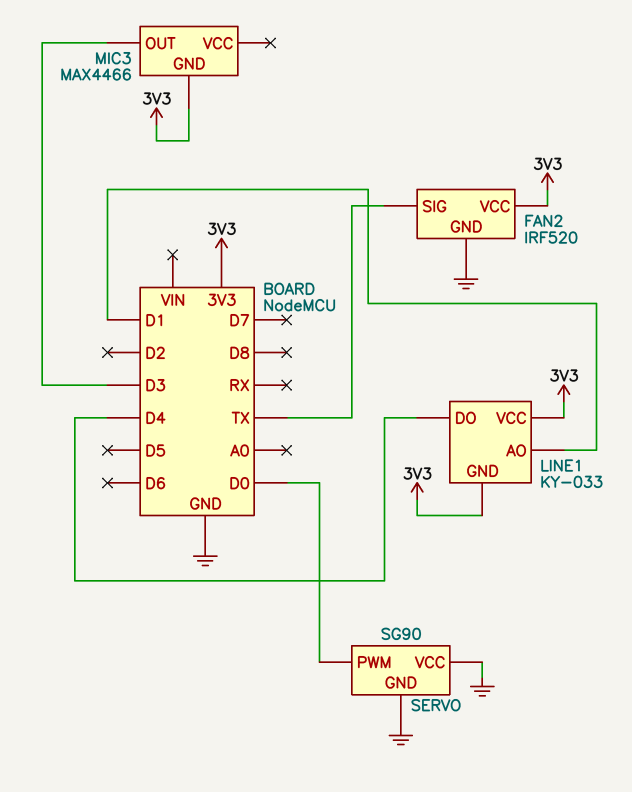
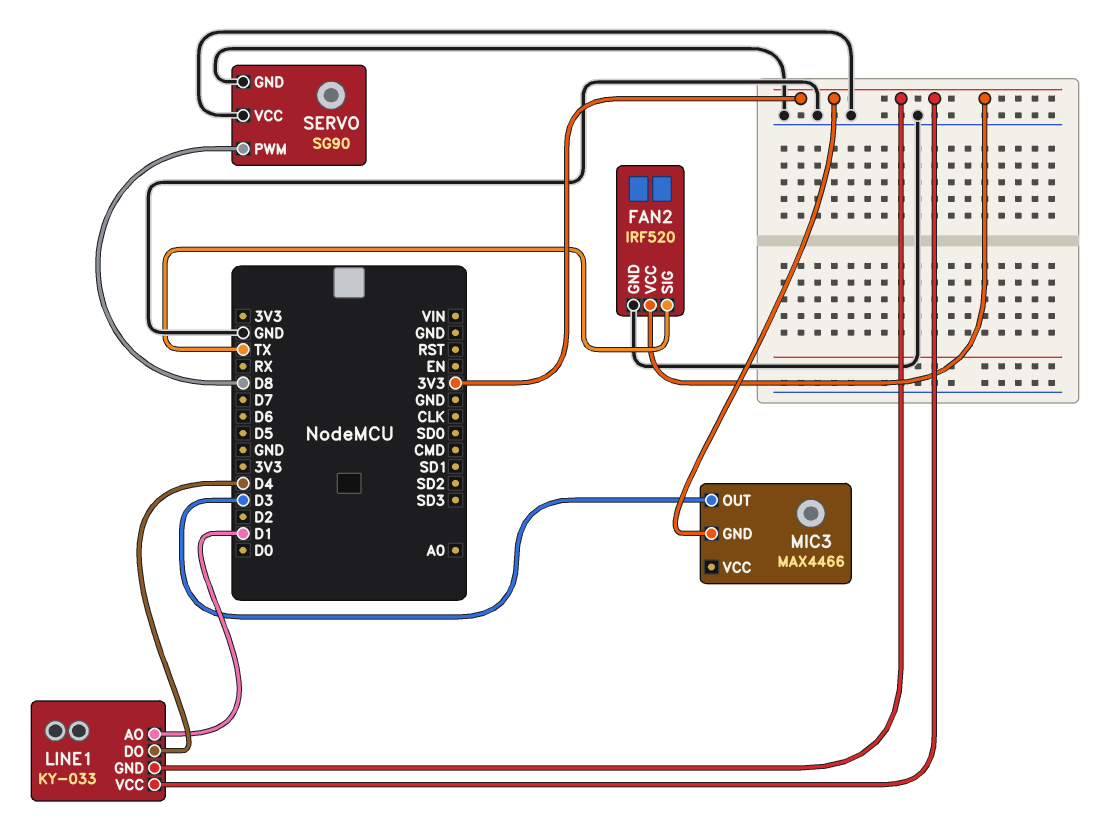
SERVO pin PWM: D0 -> D8

